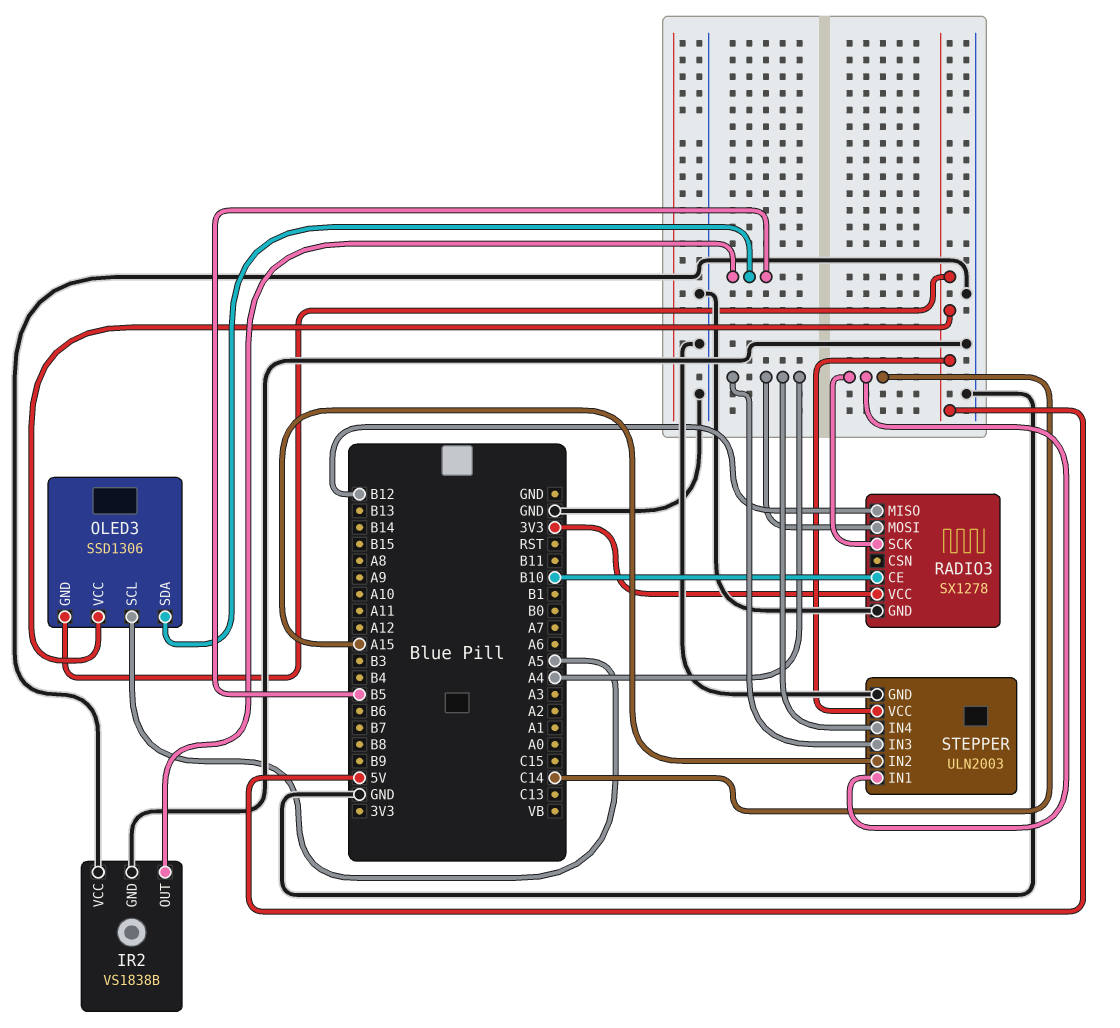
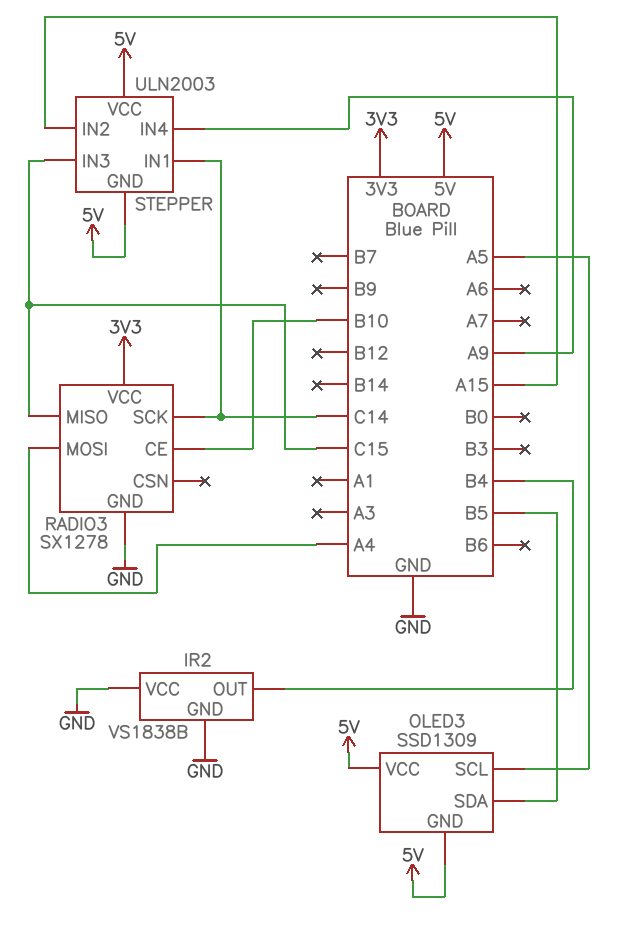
IR2 pin OUT: B5 -> B4
OLED3: SSD1306 -> SSD1309
RADIO3 pin MISO: B12 -> C15
STEPPER pin GND: GND -> 5V
STEPPER pin IN3: A4 -> C15
STEPPER pin IN4: A4 -> A9

